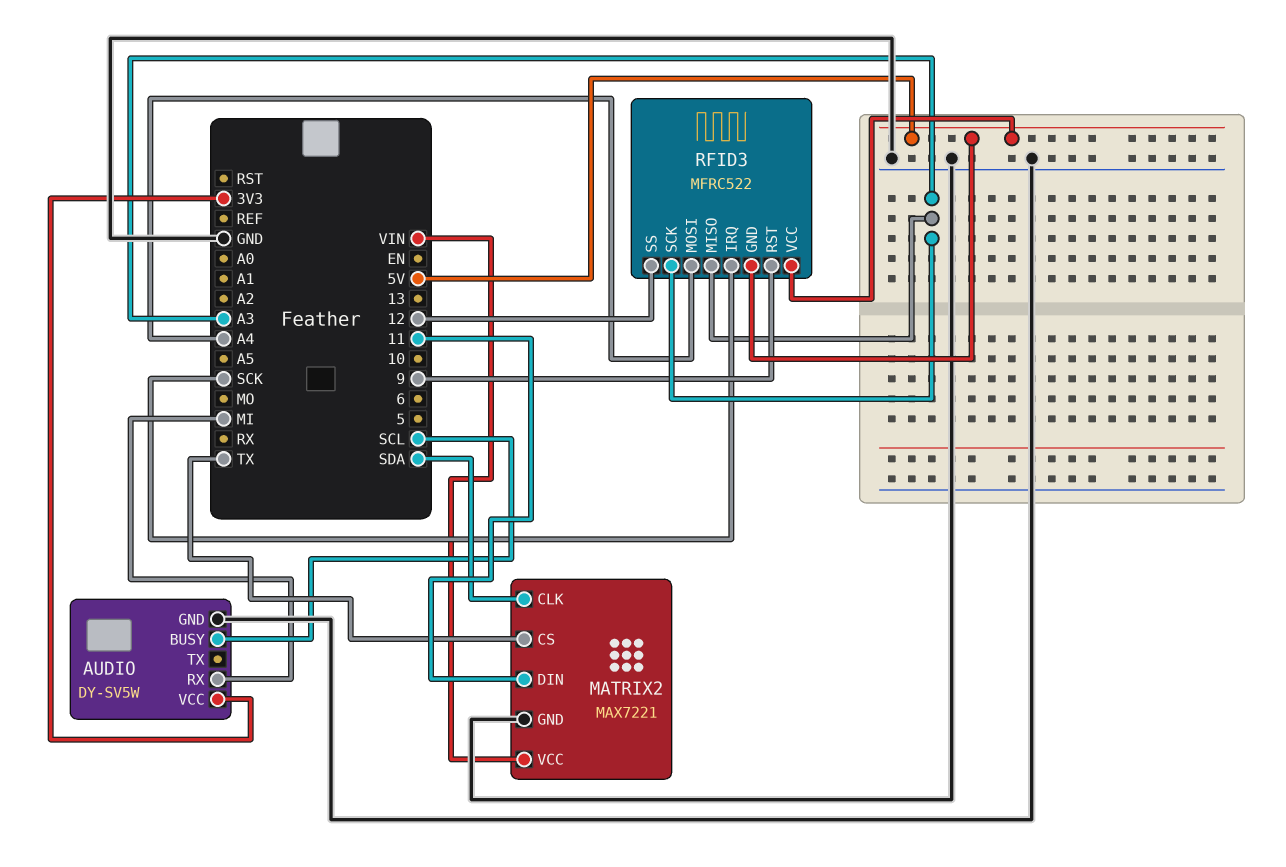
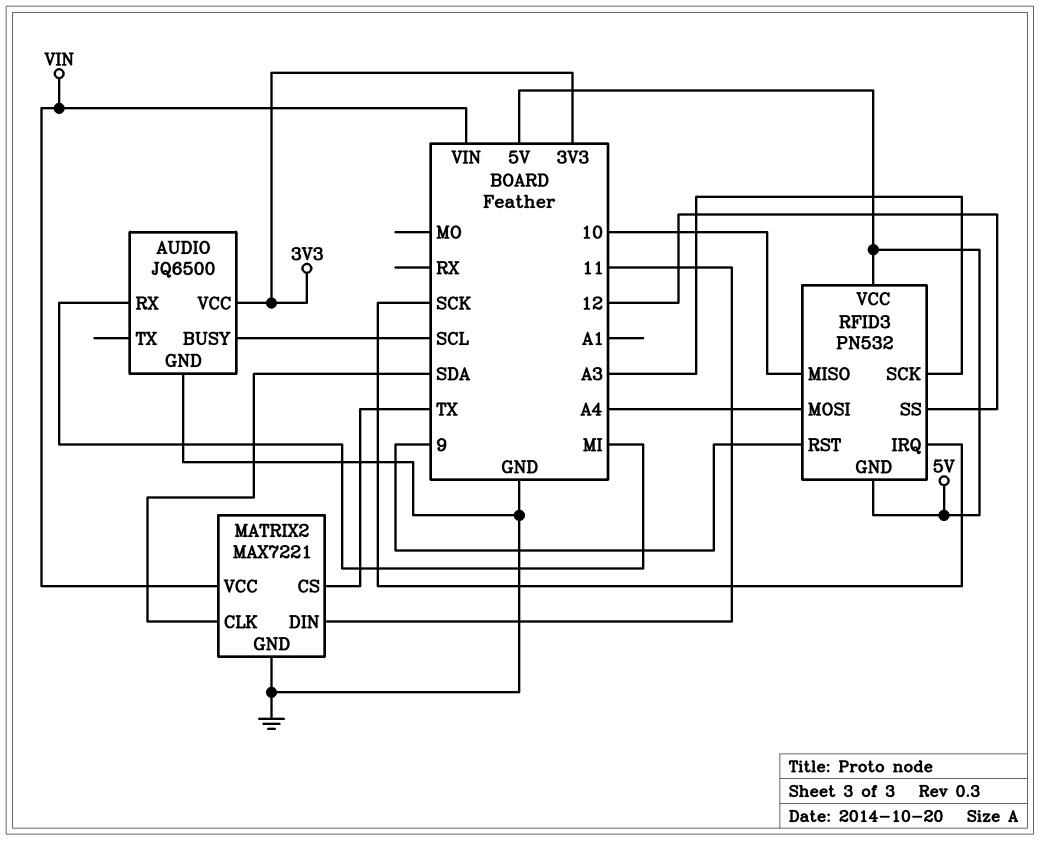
AUDIO: DY-SV5W -> JQ6500
RFID3: MFRC522 -> PN532
RFID3 pin MISO: A3 -> 10

